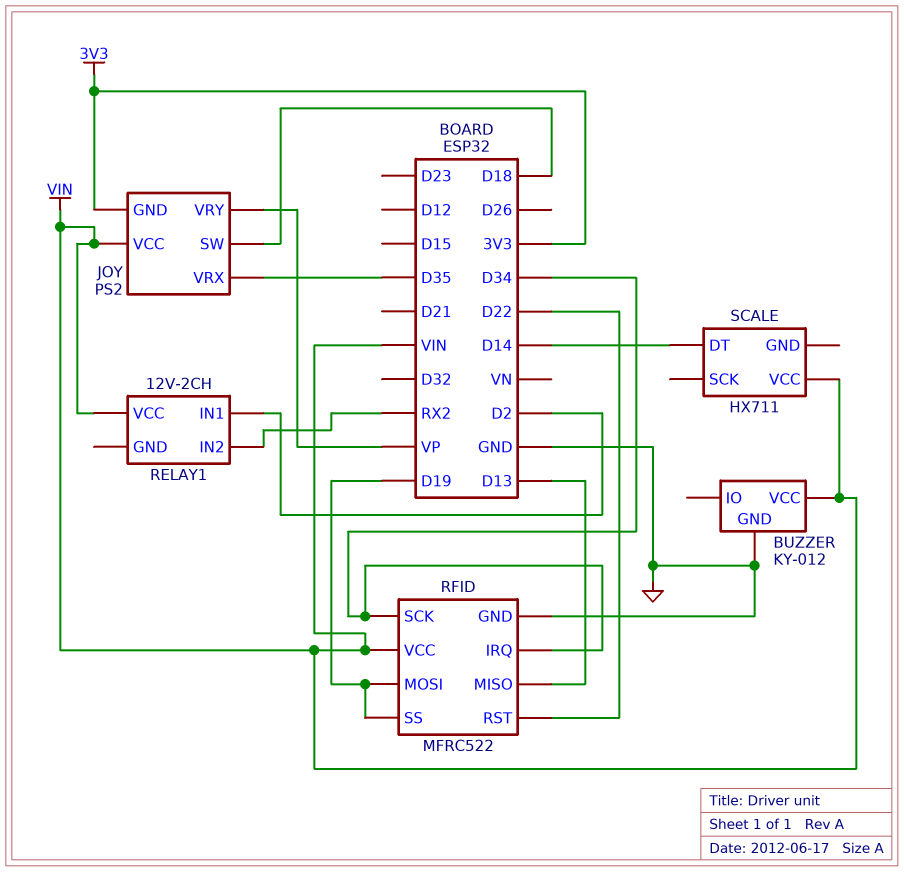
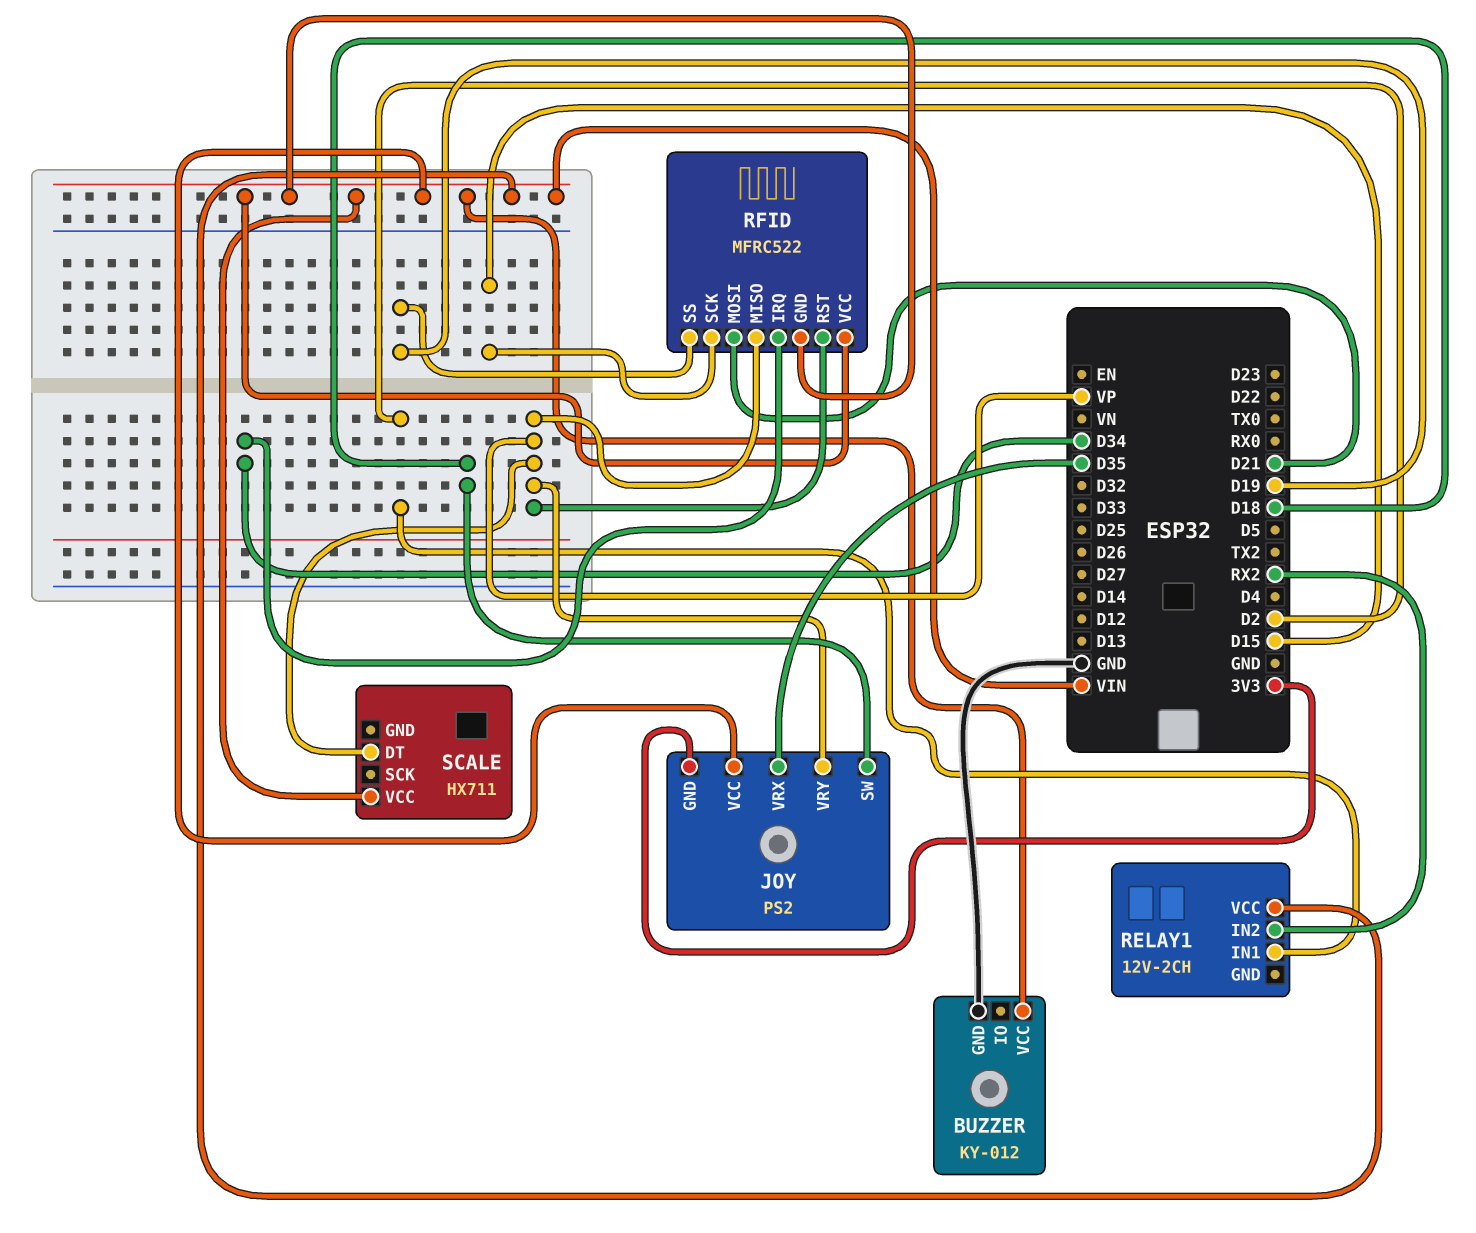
RFID pin GND: GND -> VIN
RFID pin MISO: D13 -> VP
RFID pin MOSI: D19 -> D21
RFID pin RST: D22 -> VP
RFID pin SCK: D34 -> D15
SCALE pin DT: D14 -> VP

